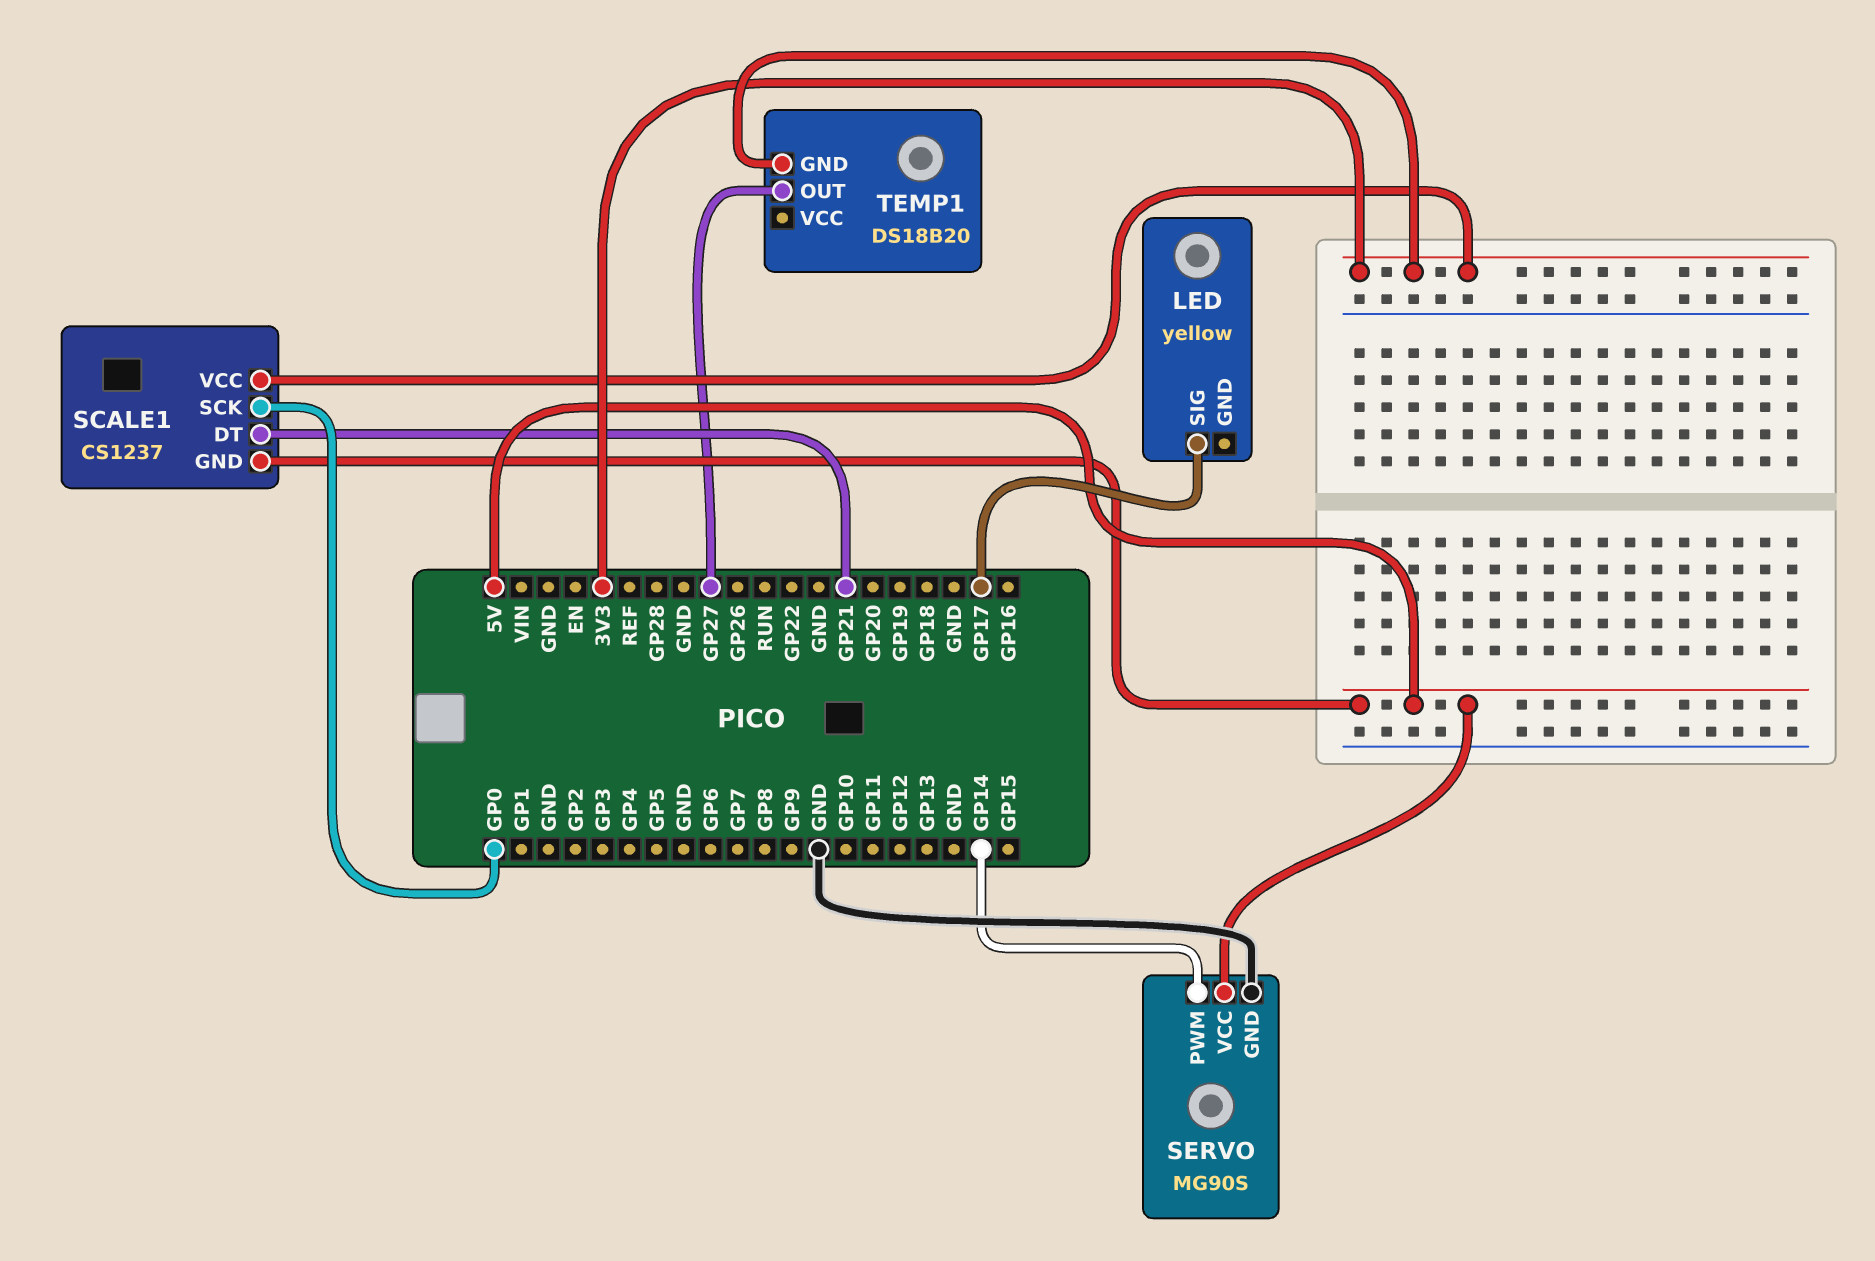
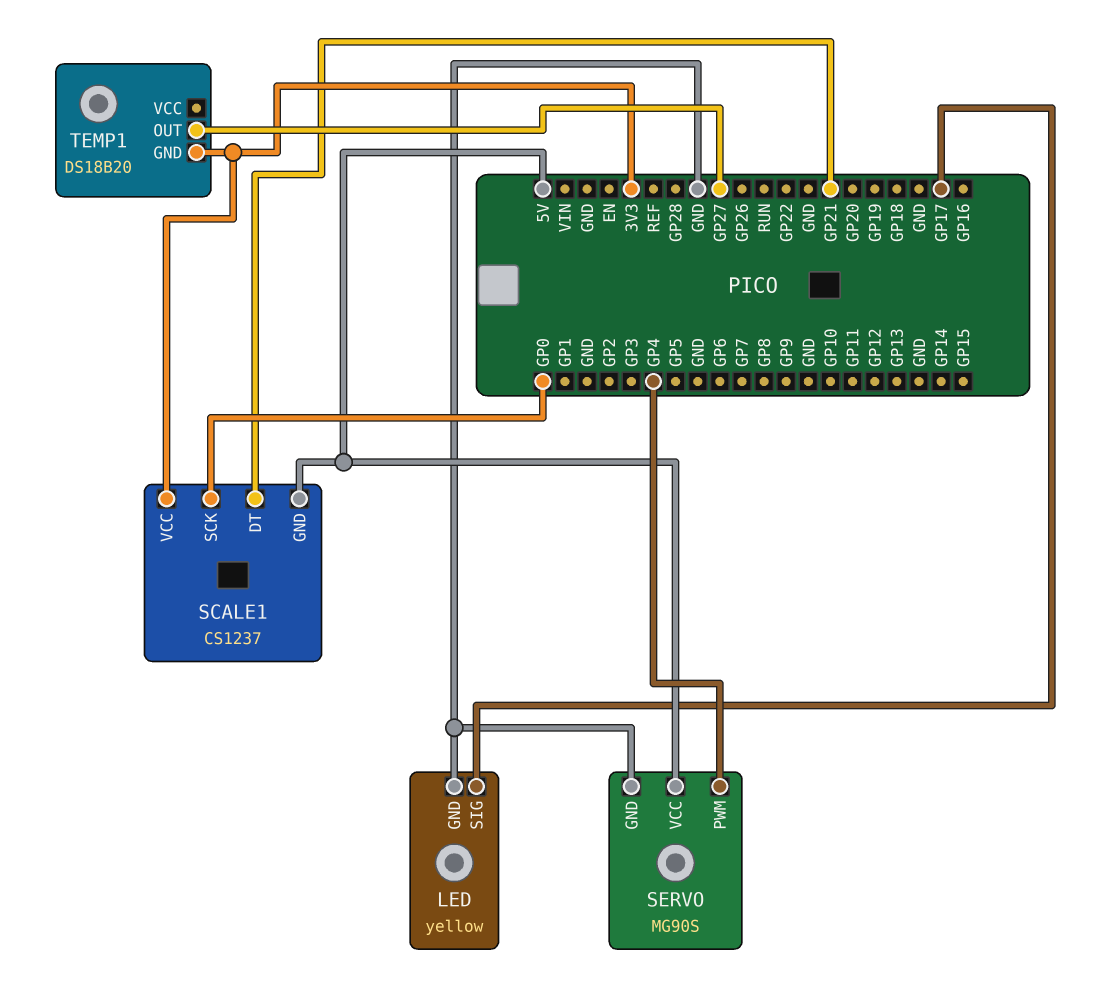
LED pin GND: none -> GND
SERVO pin PWM: GP14 -> GP4

